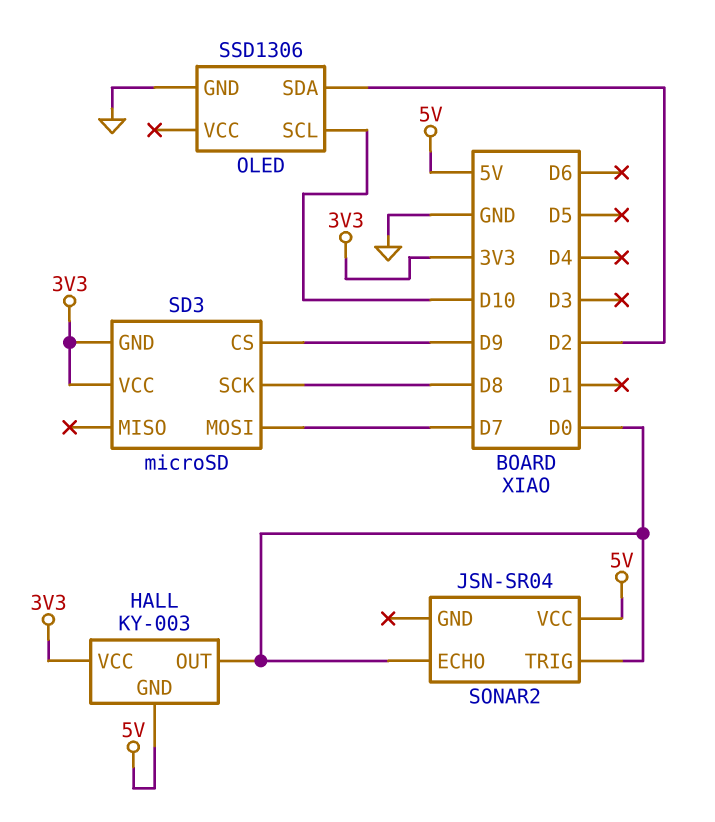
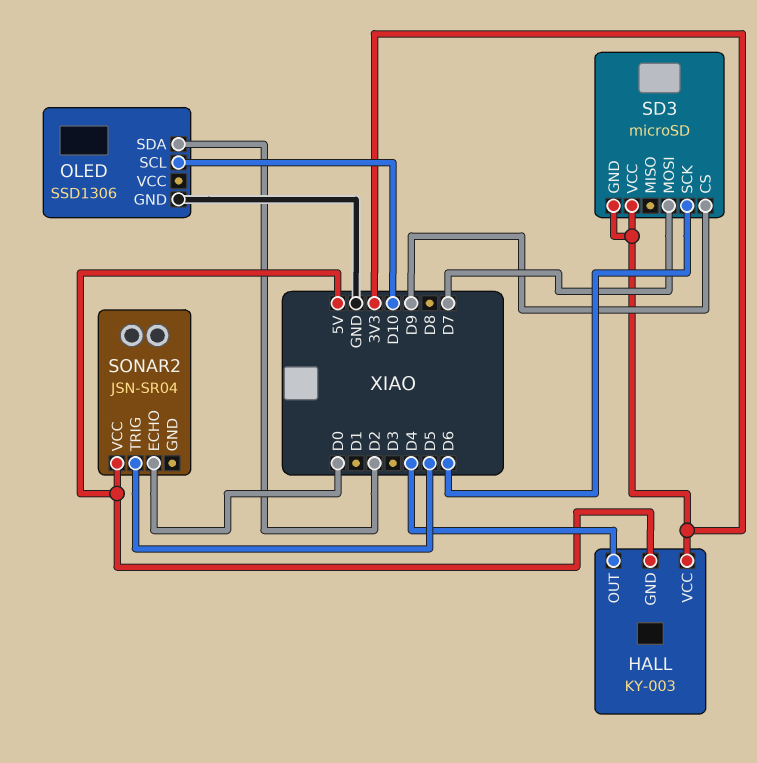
HALL pin OUT: D0 -> D4
SD3 pin SCK: D8 -> D6
SONAR2 pin TRIG: D0 -> D5

